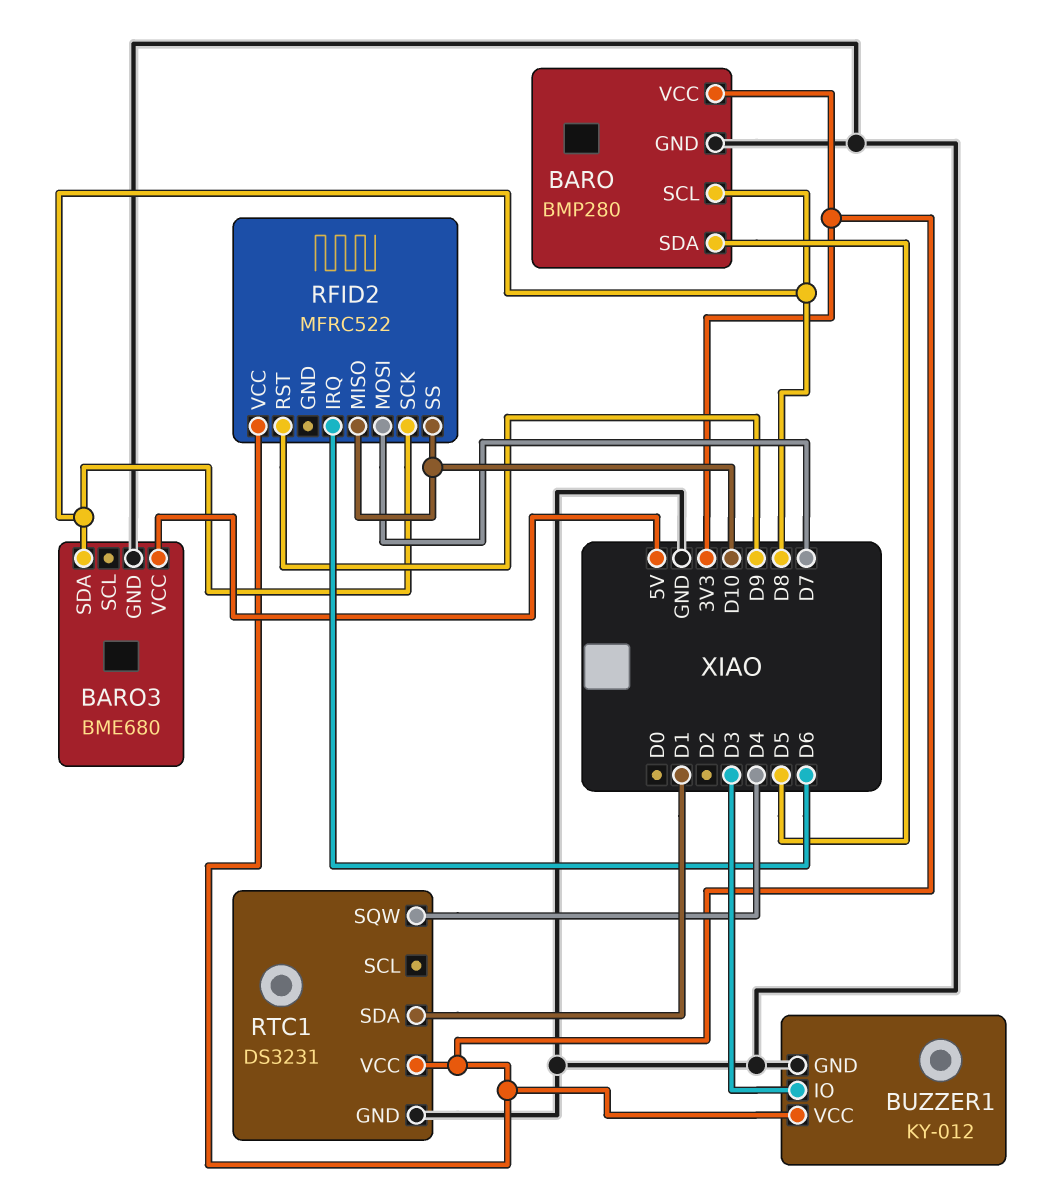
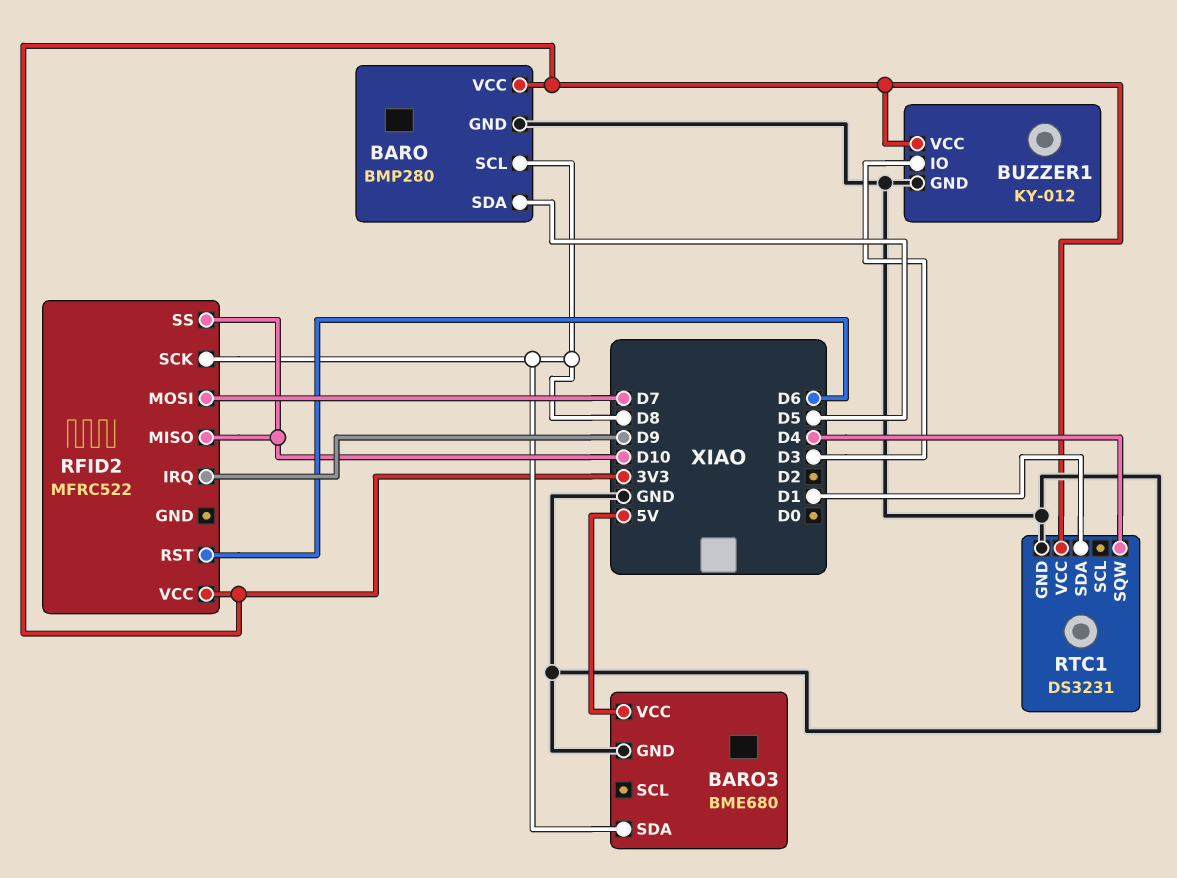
RFID2 pin IRQ: D6 -> D9
RFID2 pin RST: D9 -> D6

